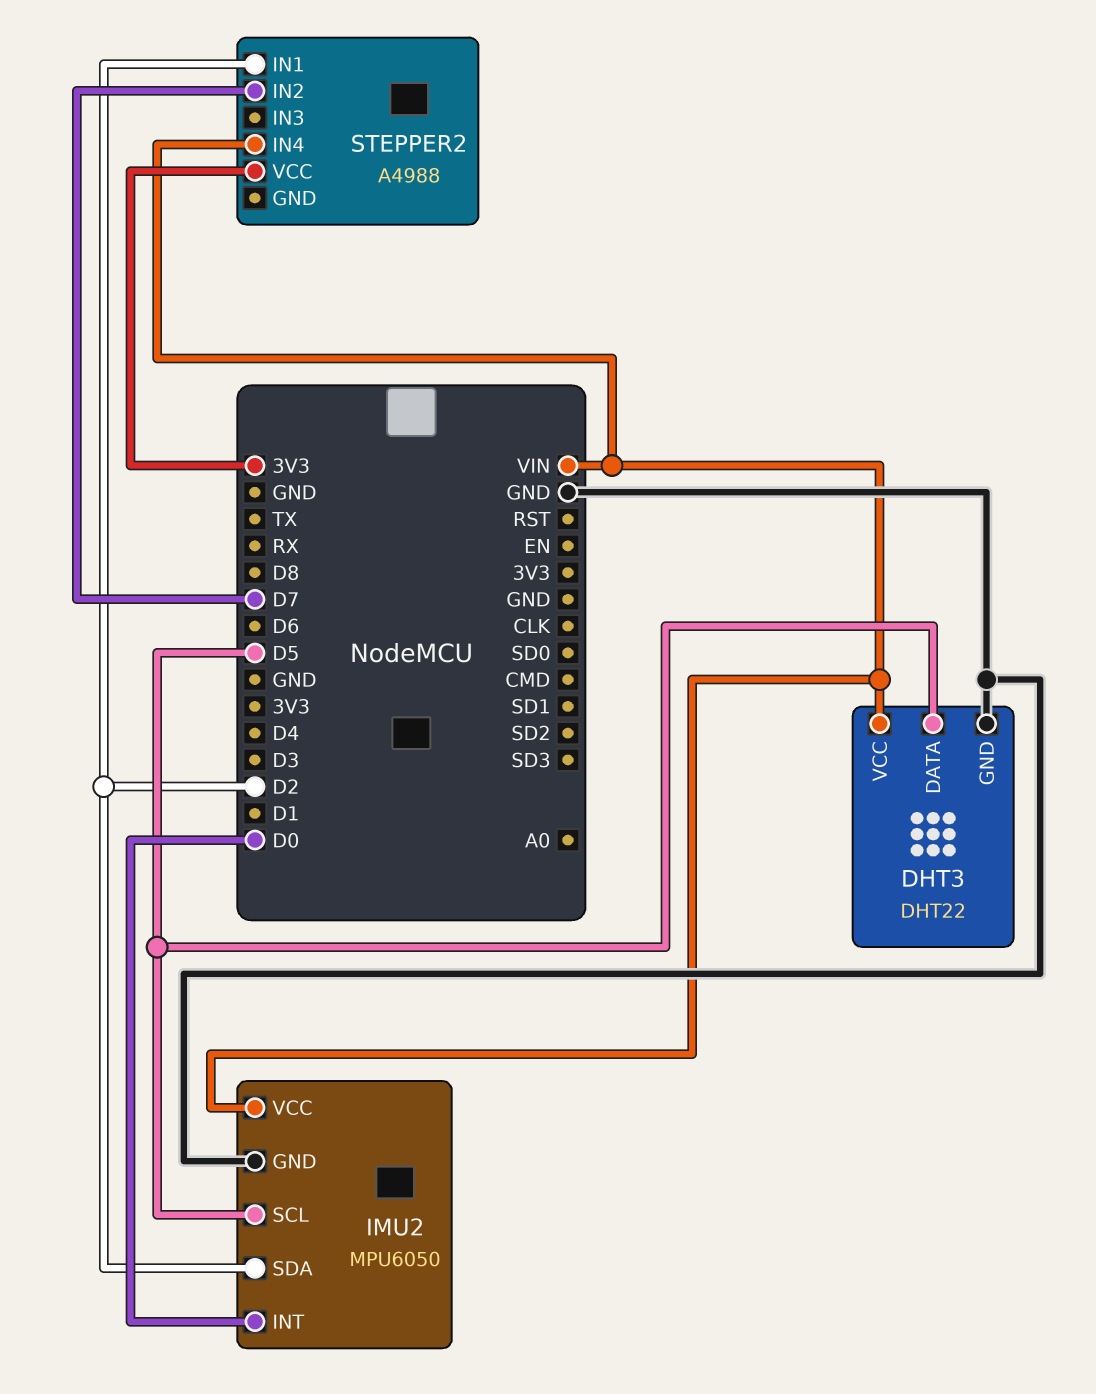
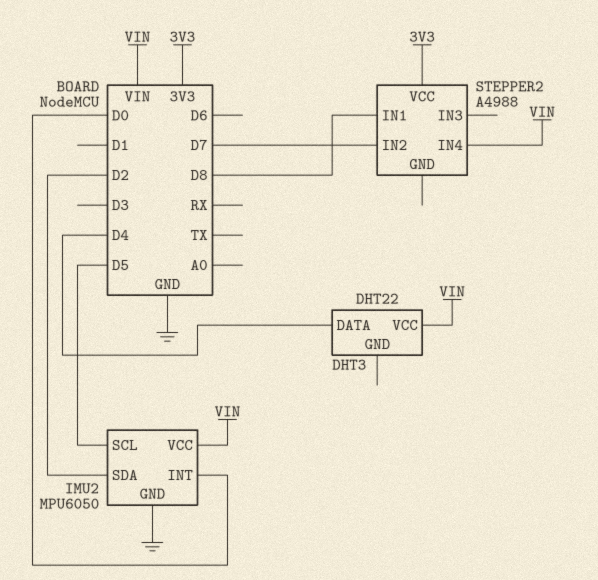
DHT3 pin DATA: D5 -> D4
DHT3 pin GND: GND -> none
STEPPER2 pin IN1: D2 -> D8

